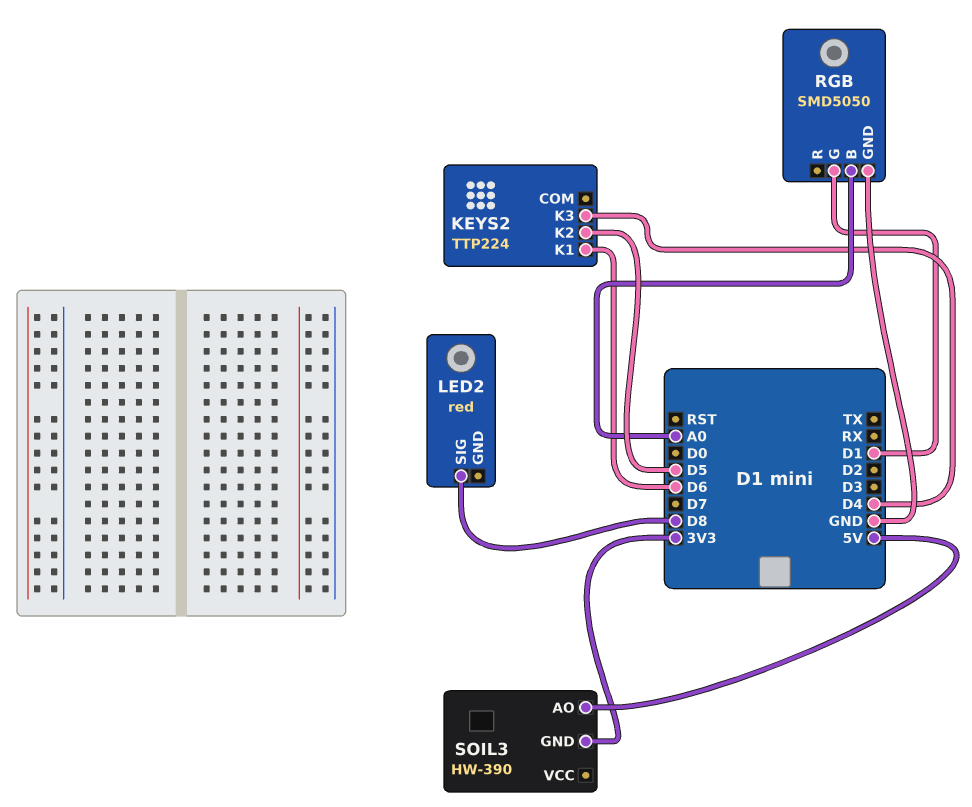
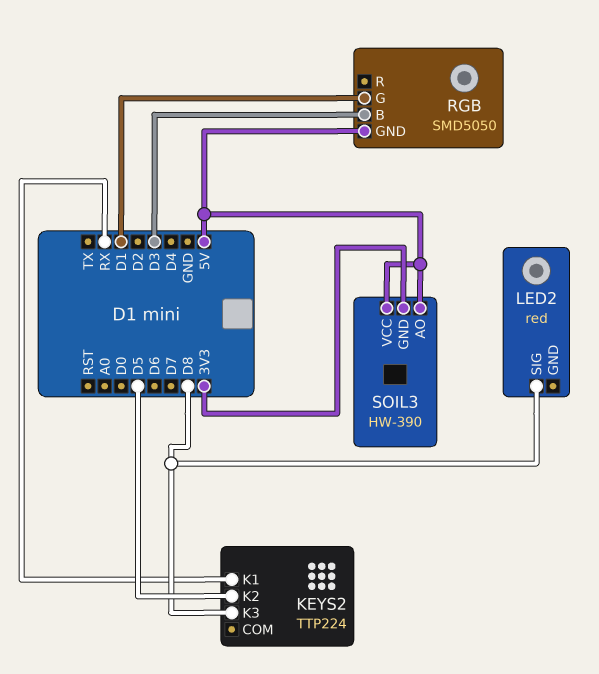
KEYS2 pin K1: D6 -> RX
KEYS2 pin K3: D4 -> D8
RGB pin B: A0 -> D3
RGB pin GND: GND -> 5V
SOIL3 pin VCC: none -> 5V

